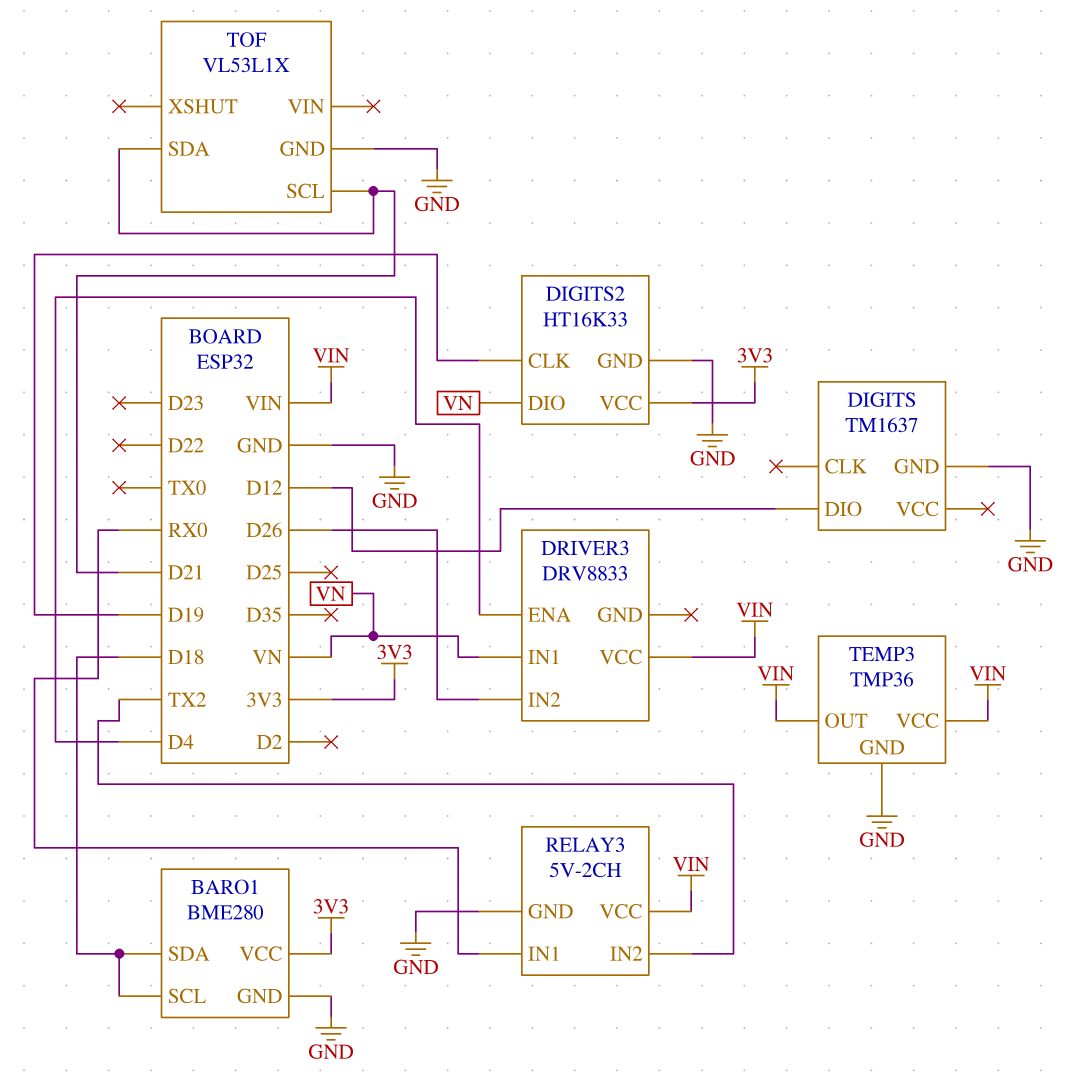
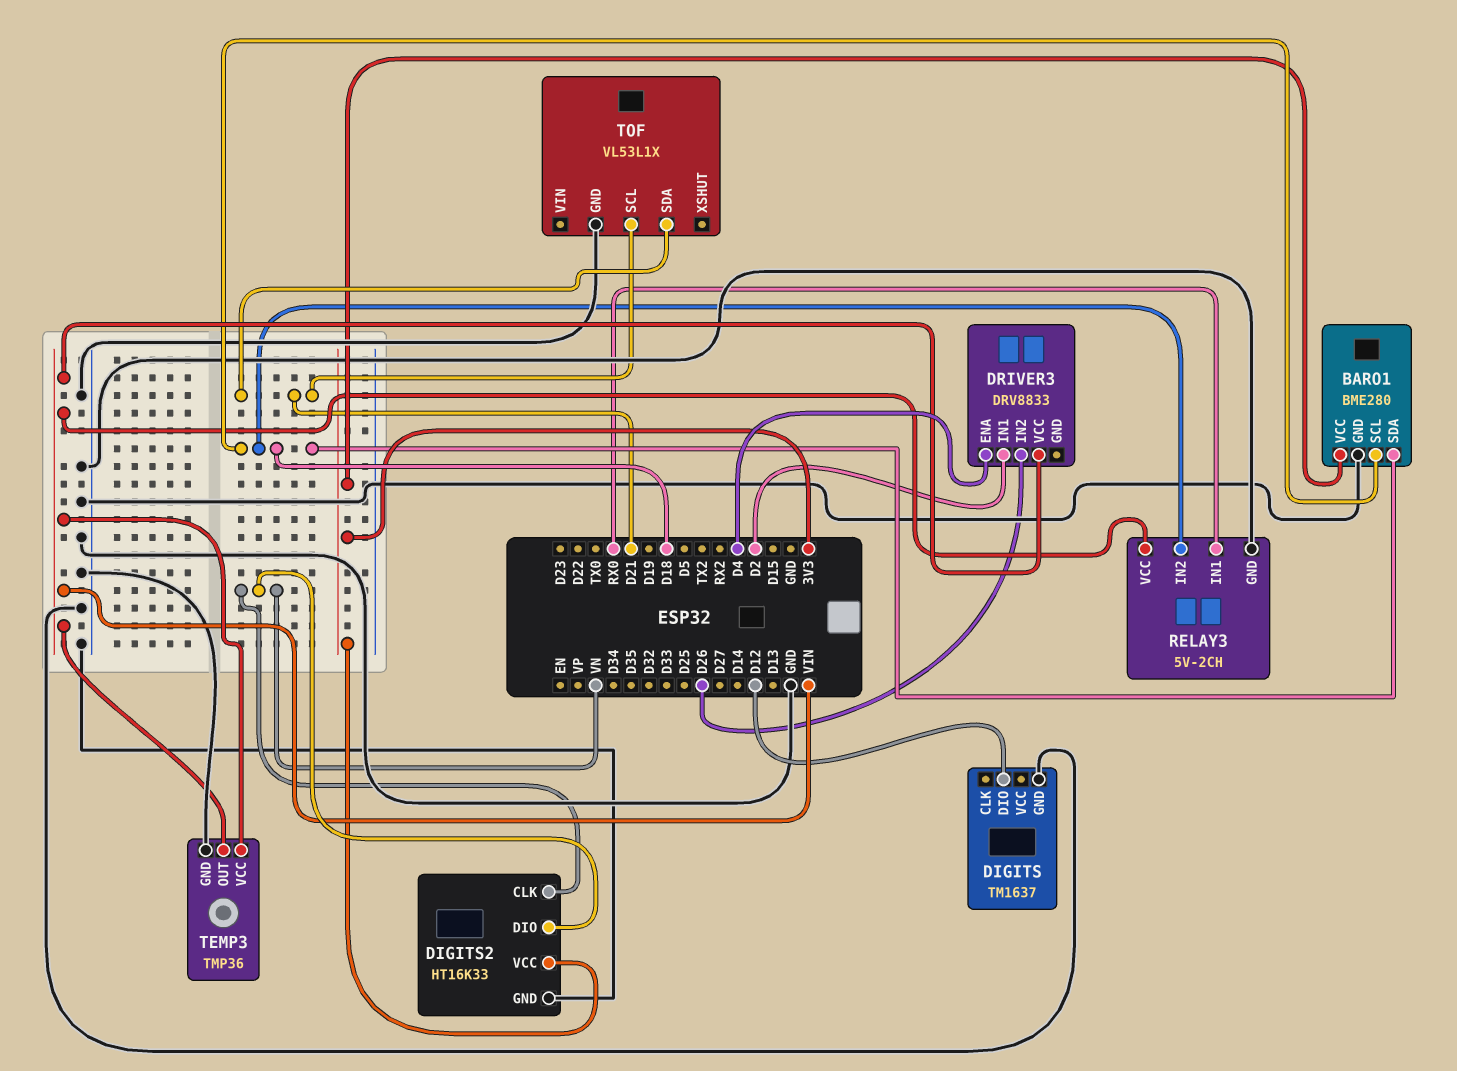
DIGITS2 pin CLK: D19 -> VN
DRIVER3 pin IN1: VN -> D2
RELAY3 pin IN2: TX2 -> D18

